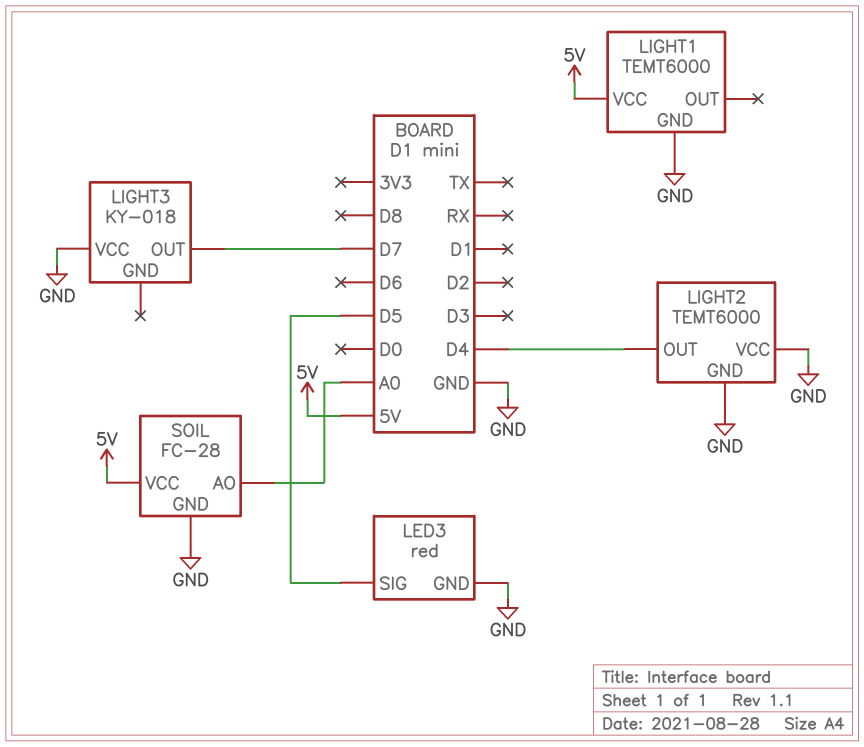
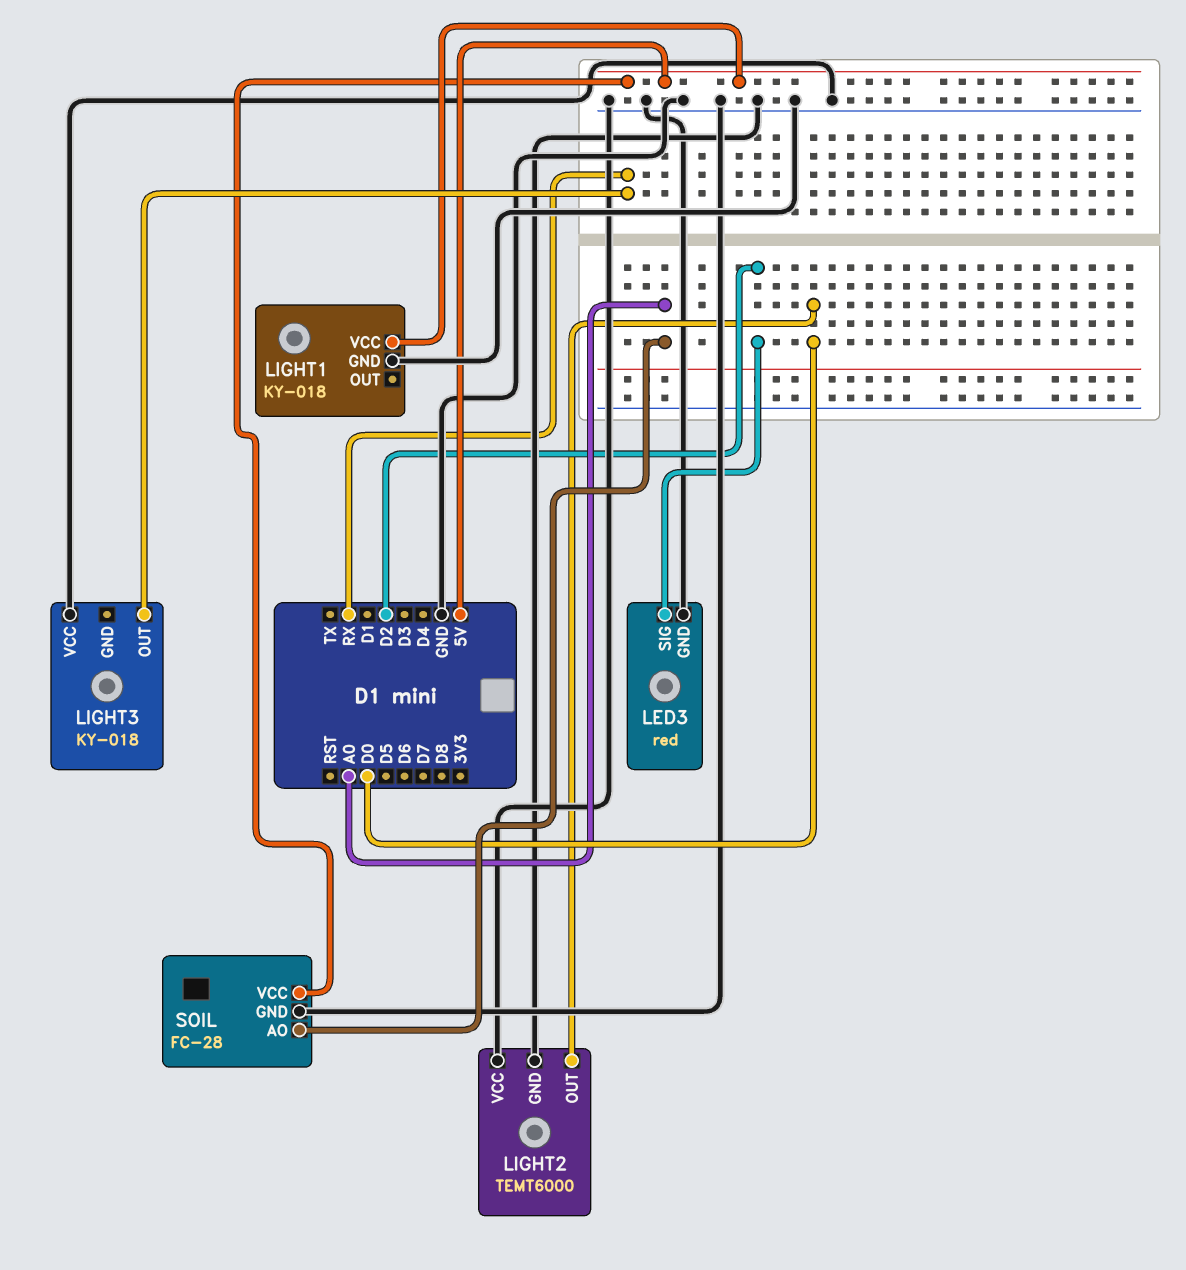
LED3 pin SIG: D5 -> D2
LIGHT1: TEMT6000 -> KY-018
LIGHT2 pin OUT: D4 -> D0
LIGHT3 pin OUT: D7 -> RX

